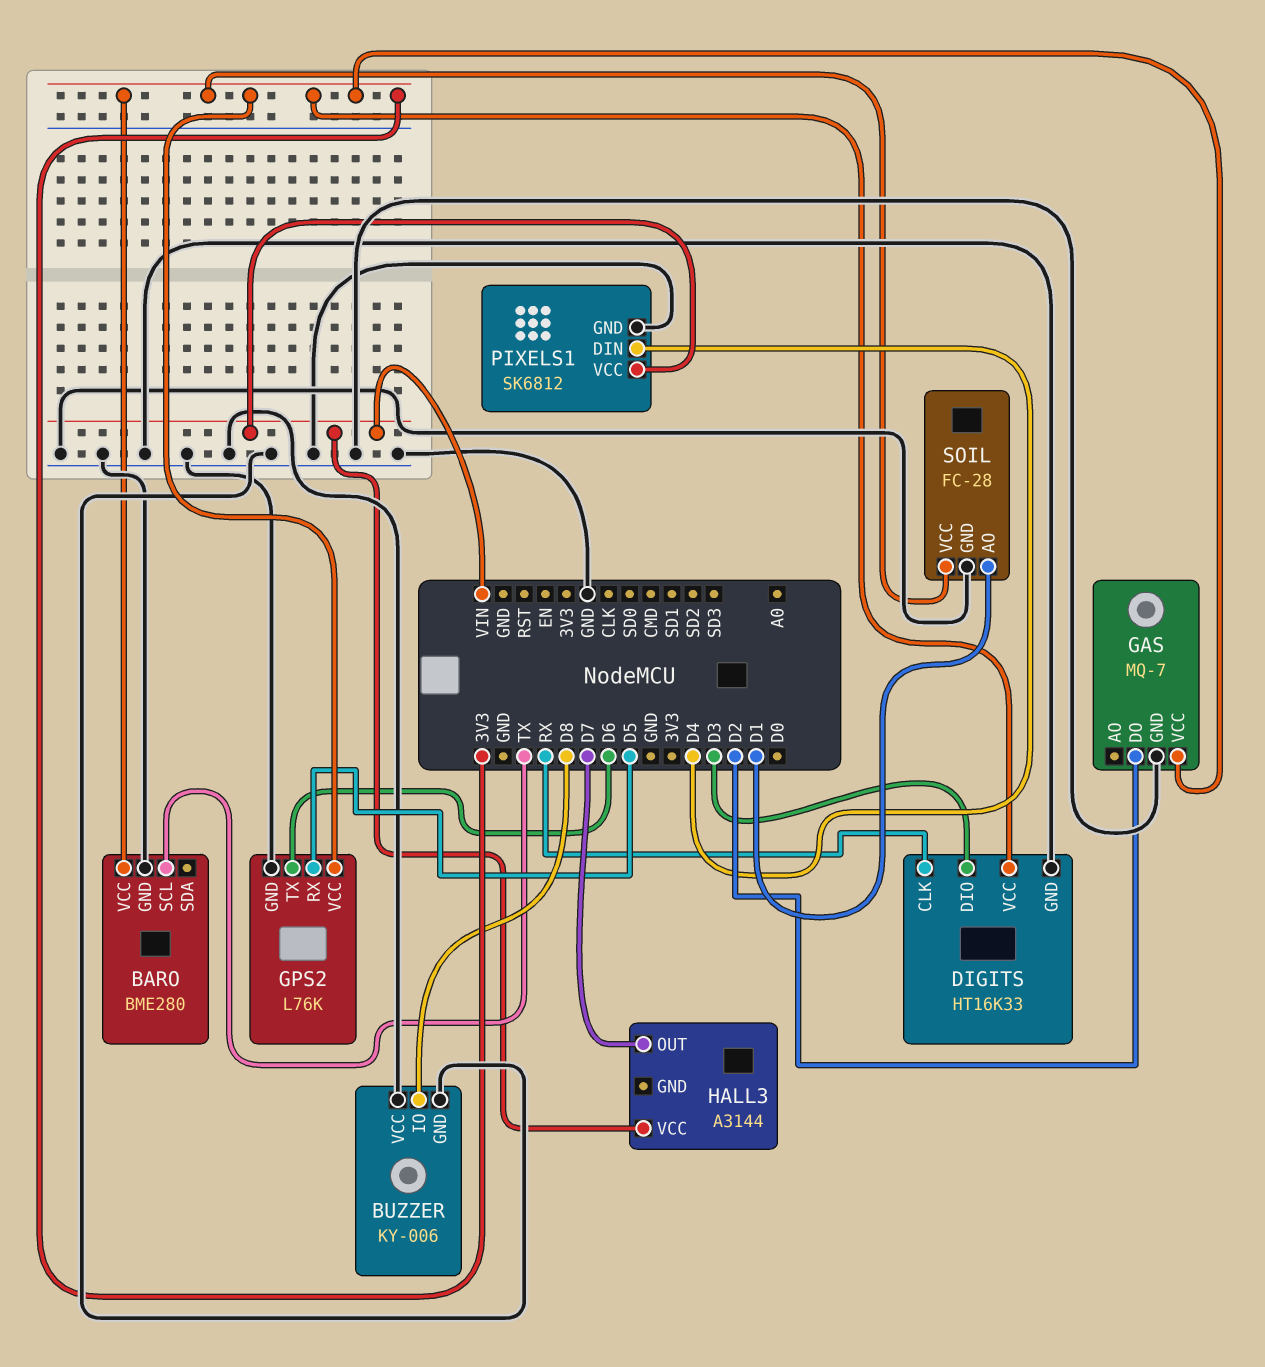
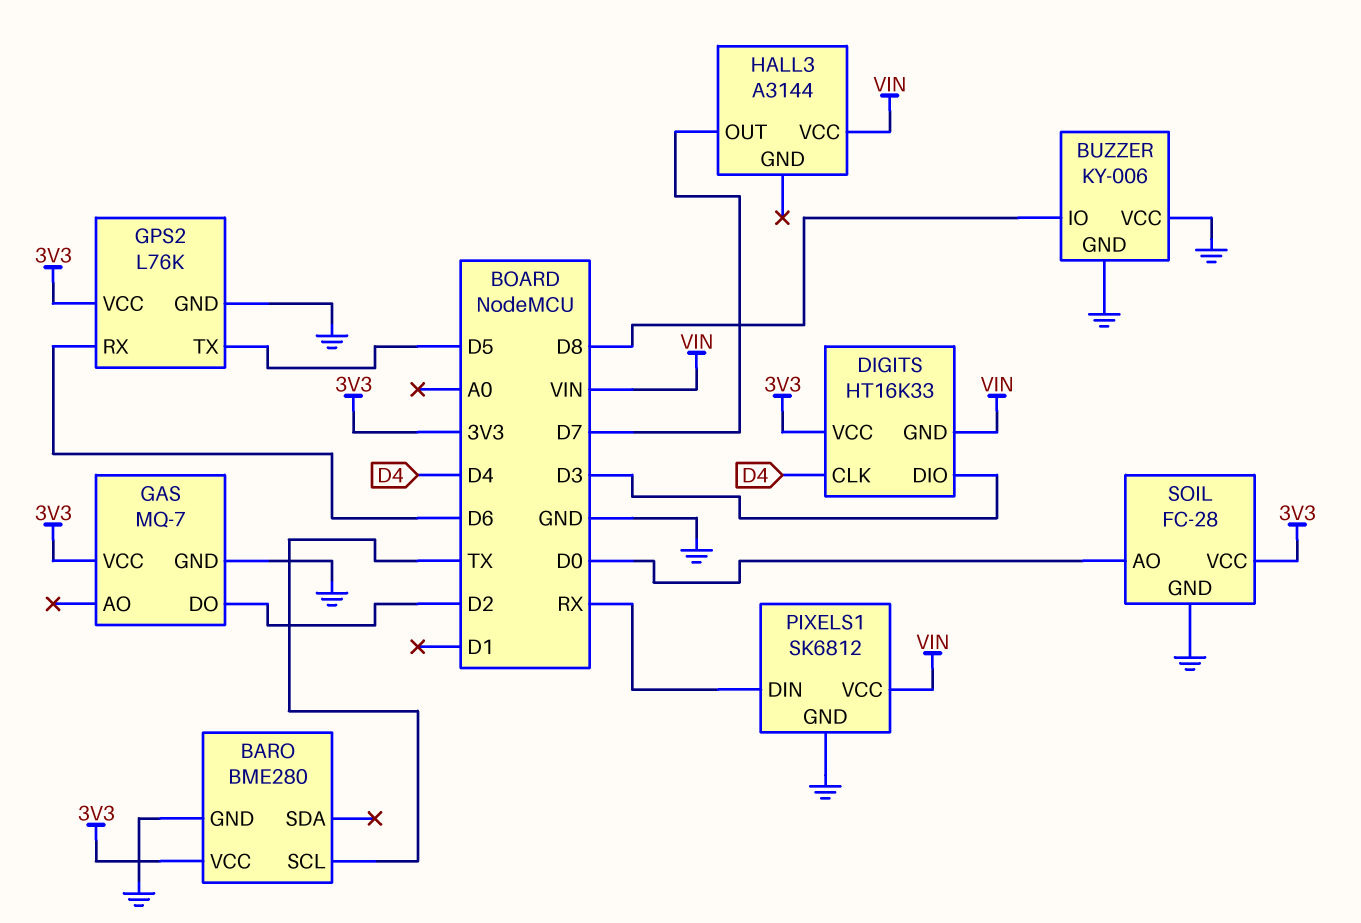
DIGITS pin CLK: RX -> D4
DIGITS pin GND: GND -> VIN
GPS2 pin RX: D5 -> D6
GPS2 pin TX: D6 -> D5
PIXELS1 pin DIN: D4 -> RX
SOIL pin AO: D1 -> D0

